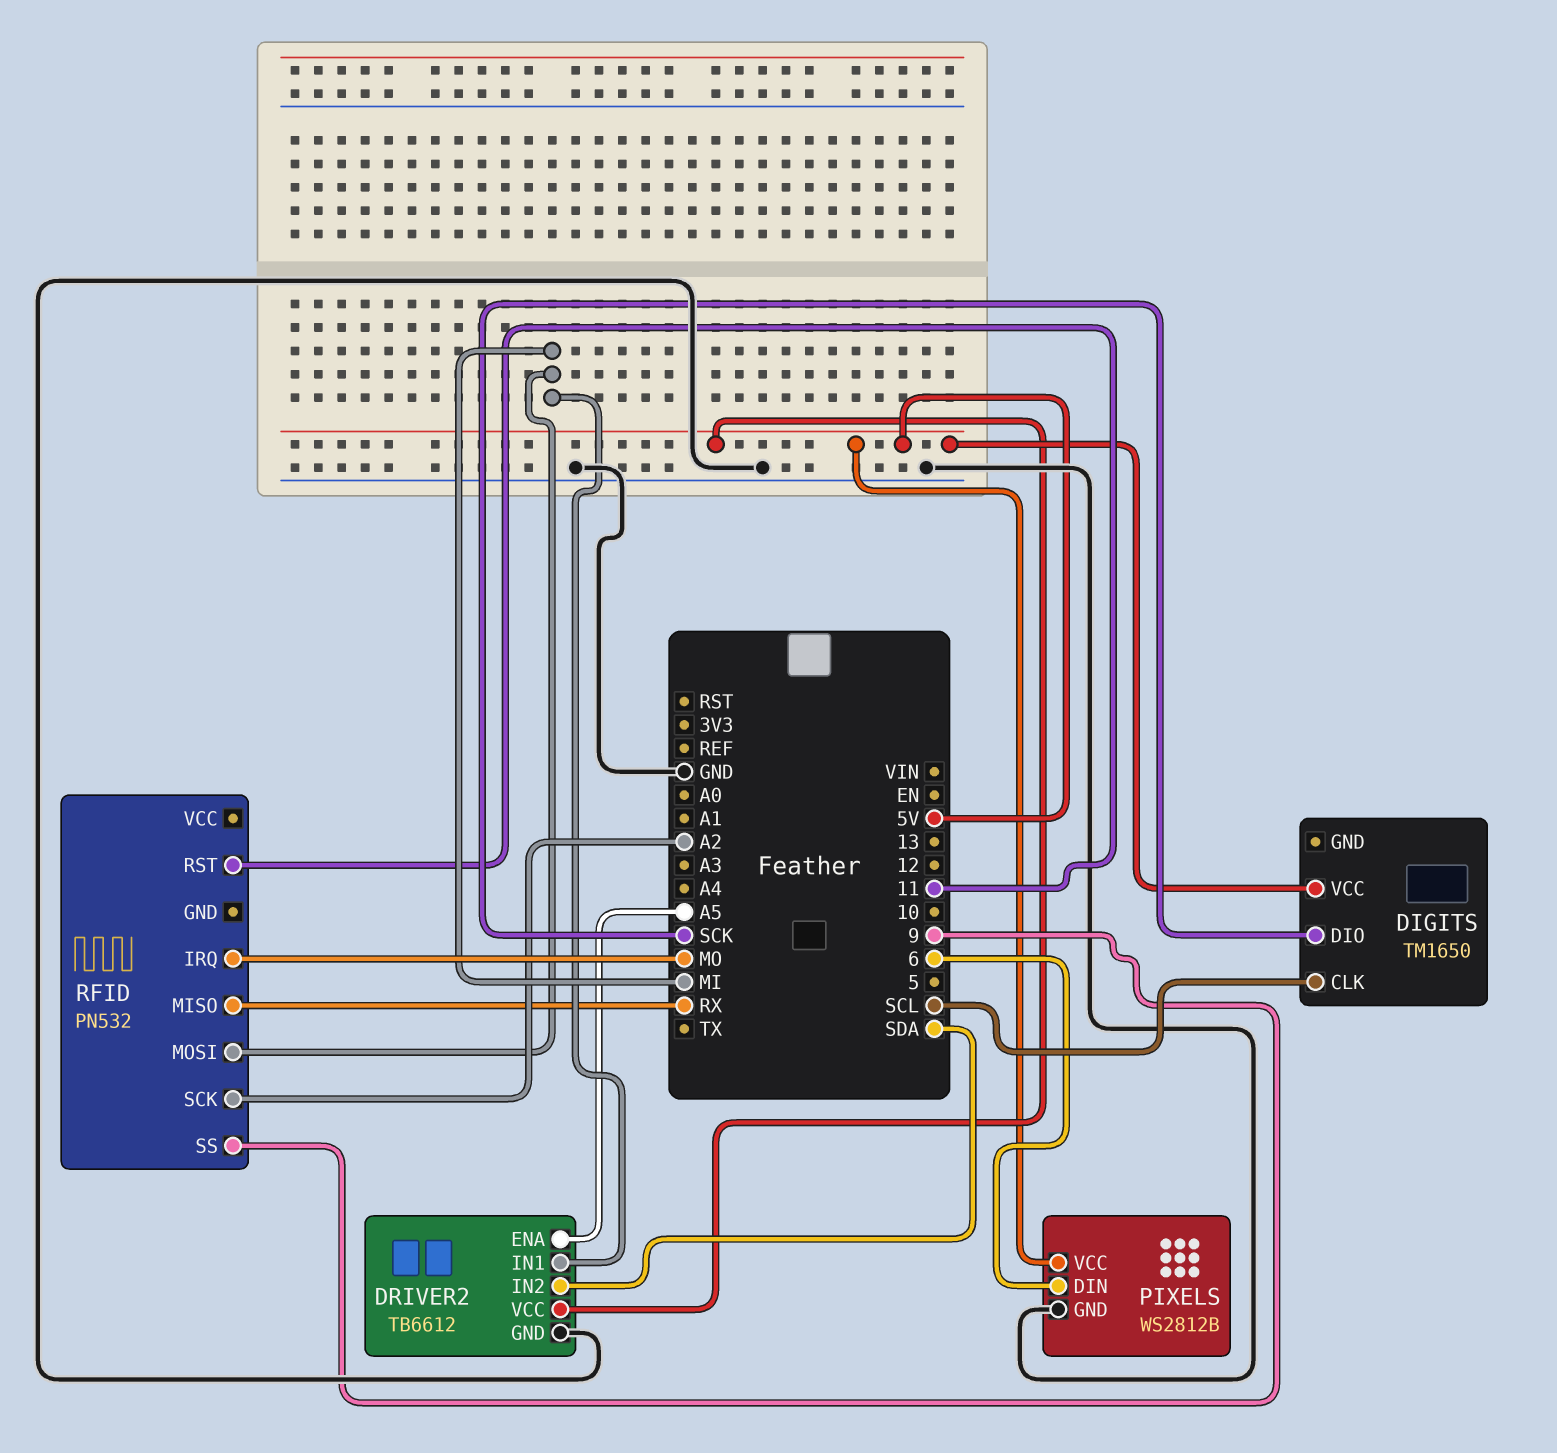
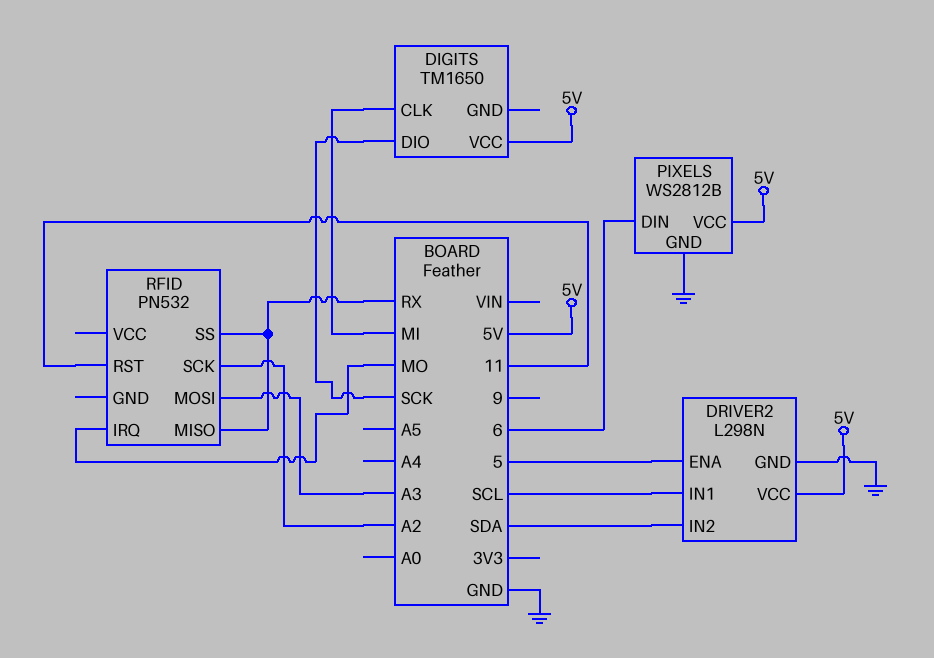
DIGITS pin CLK: SCL -> MI
DRIVER2: TB6612 -> L298N
DRIVER2 pin ENA: A5 -> 5
DRIVER2 pin IN1: MI -> SCL
RFID pin MOSI: MI -> A3
RFID pin SS: 9 -> RX

